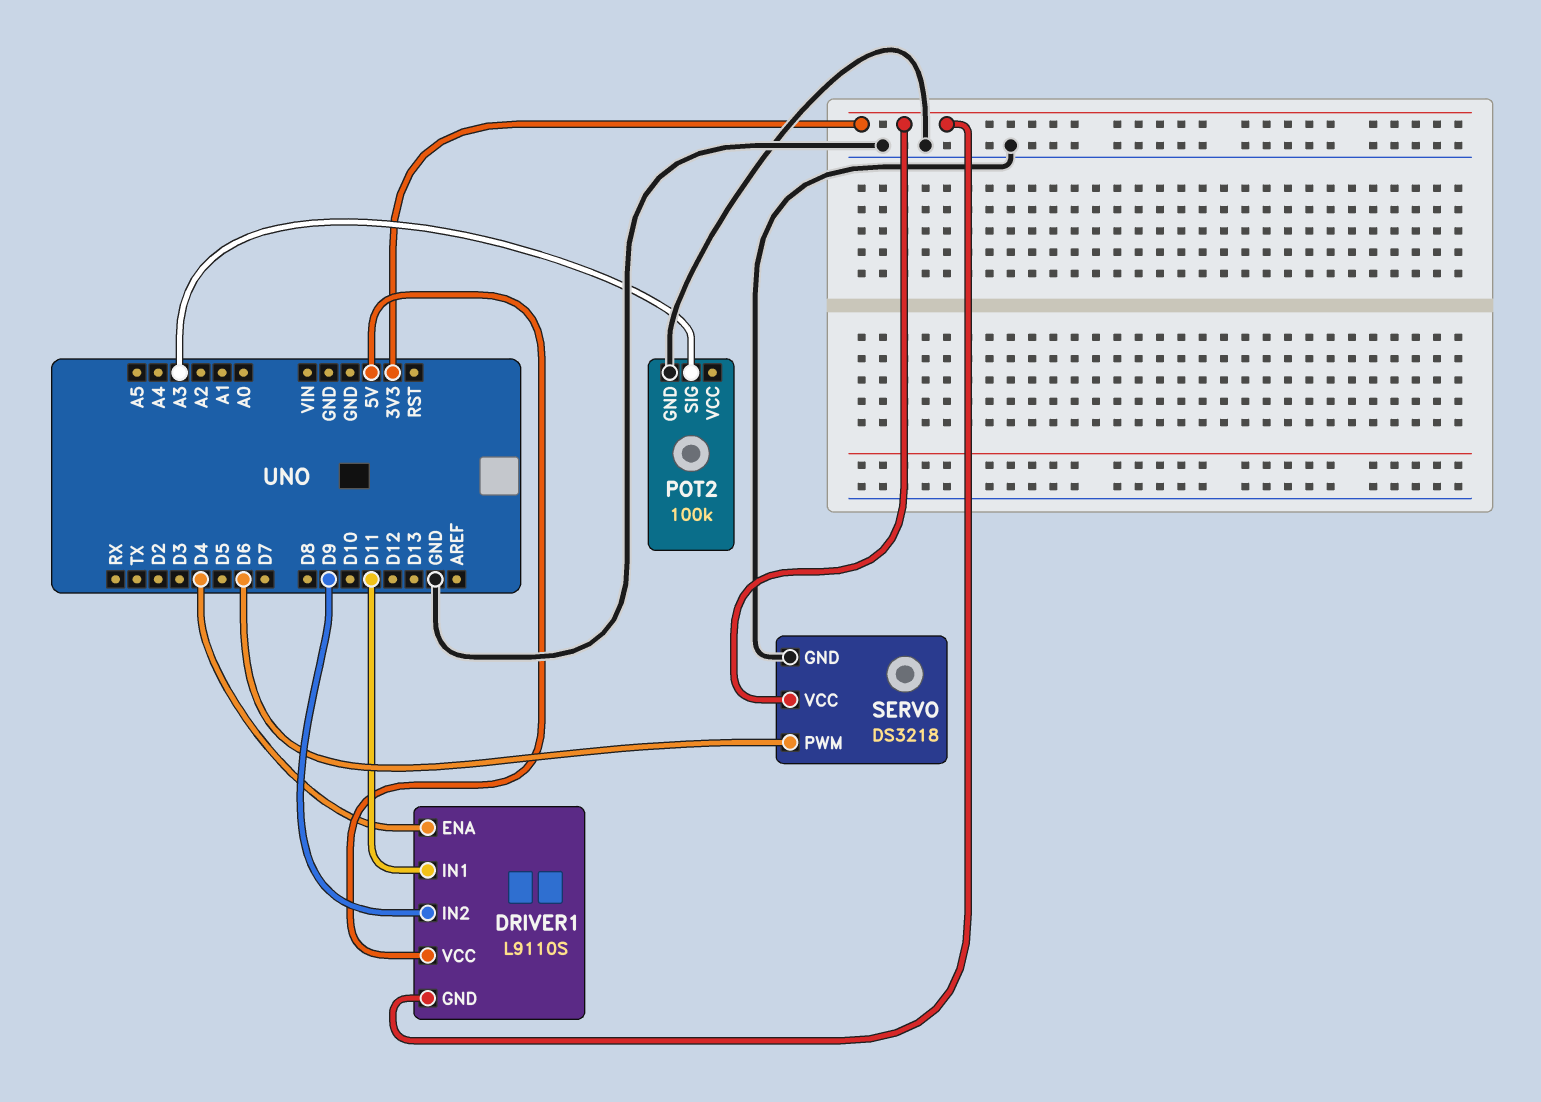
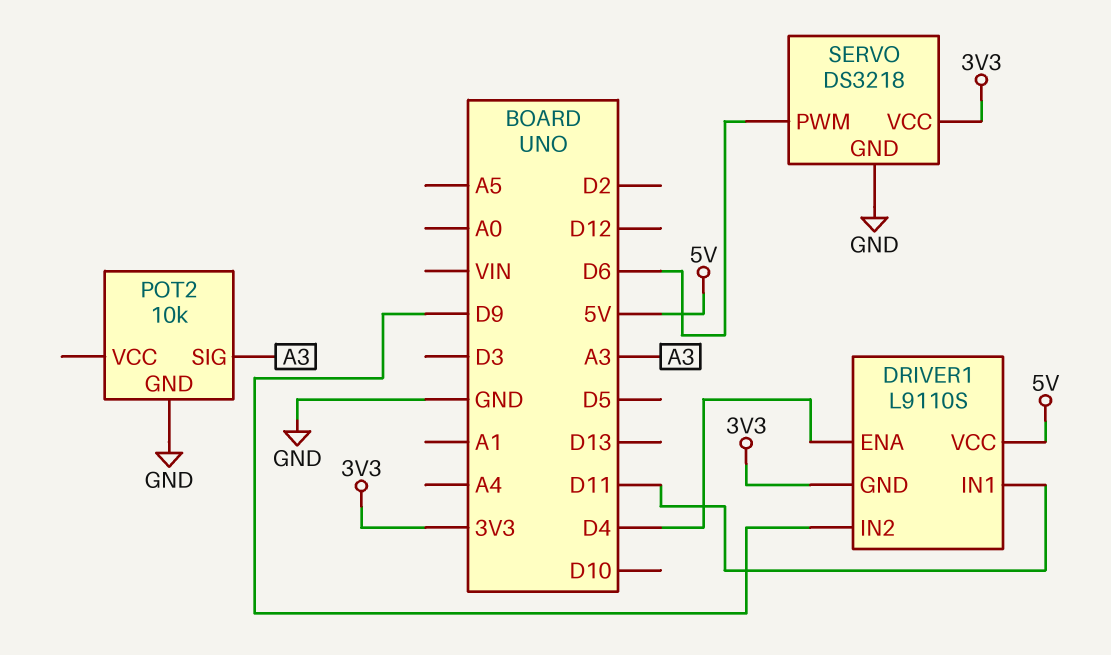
POT2: 100k -> 10k

